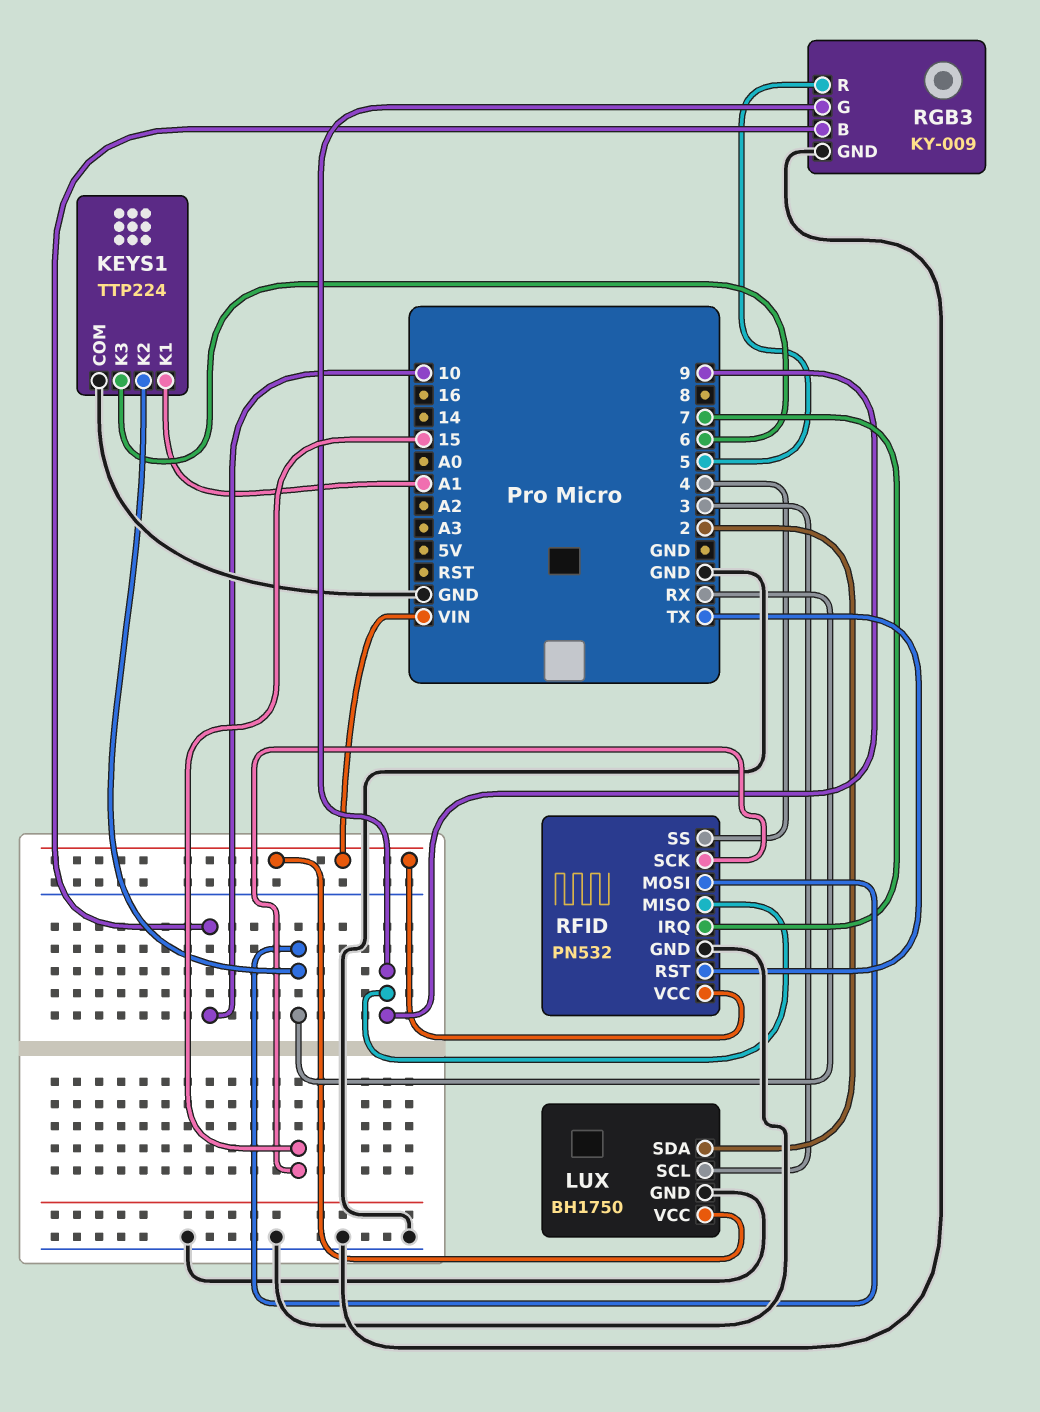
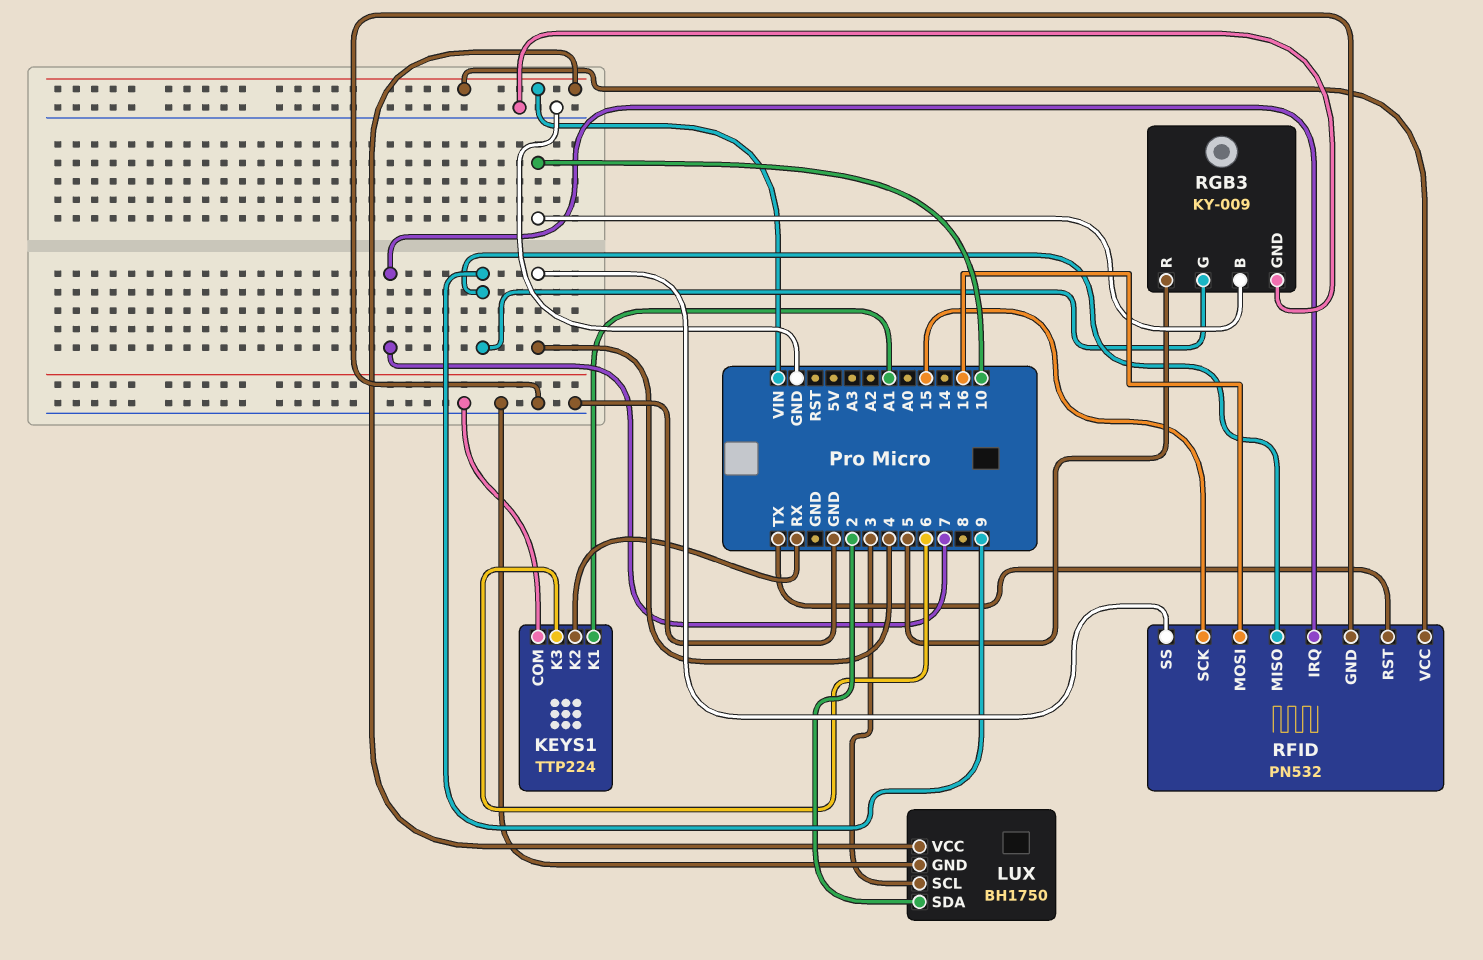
RFID pin MOSI: RX -> 16

